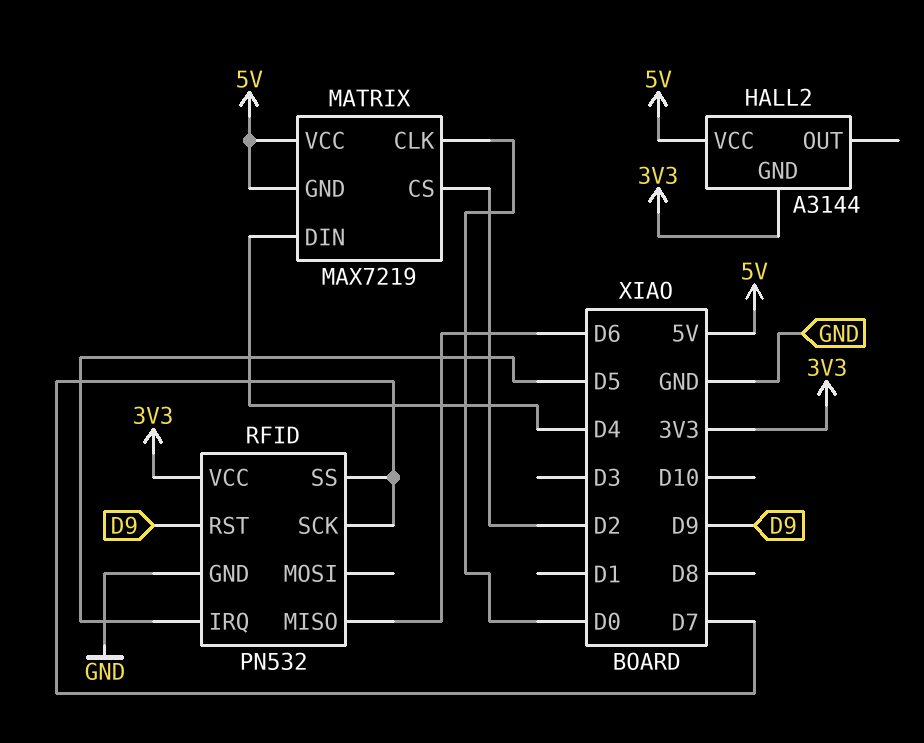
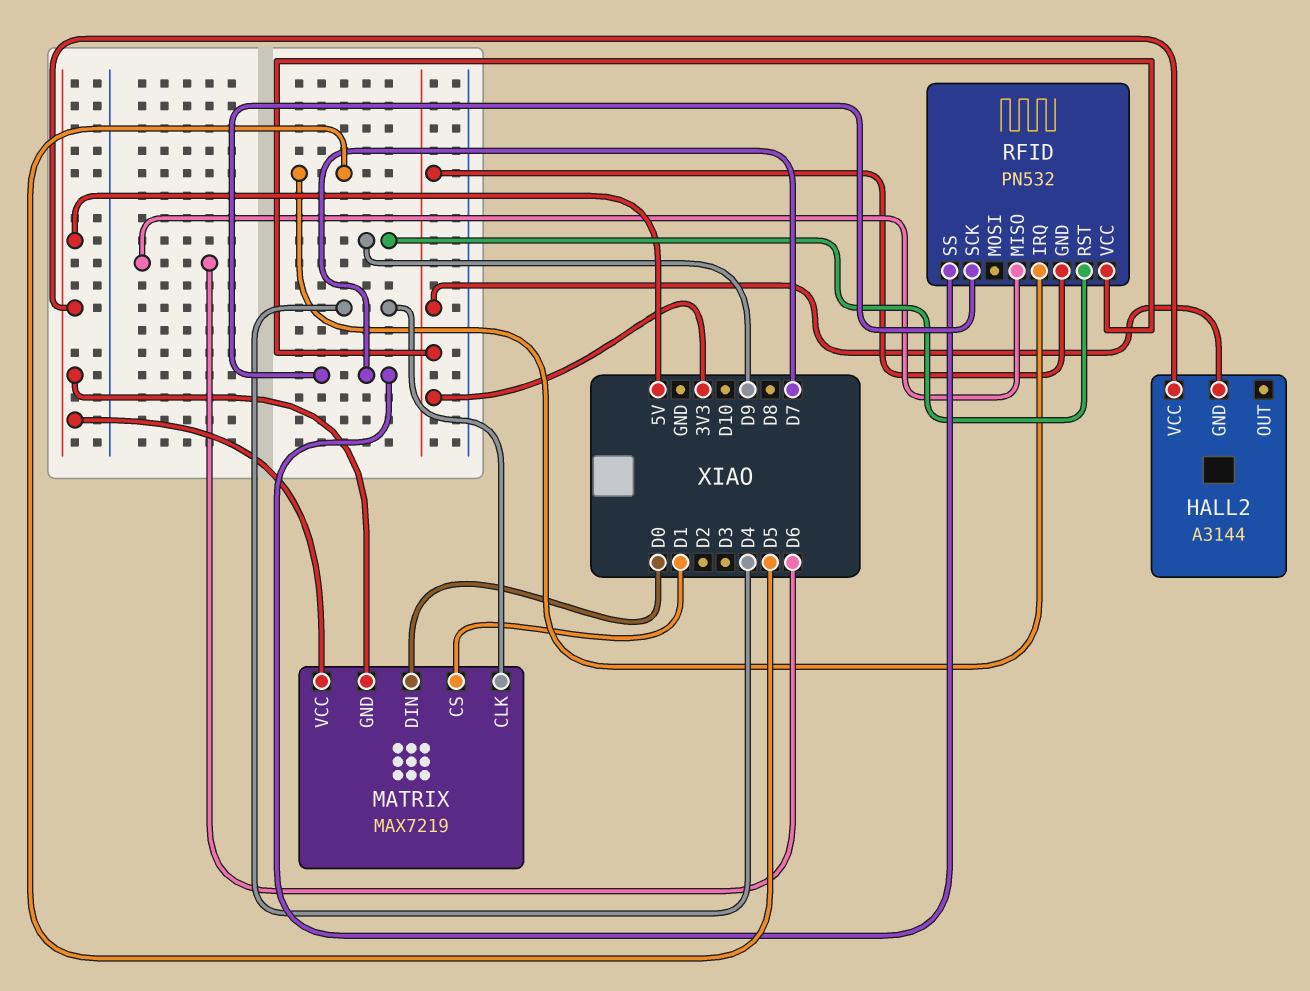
MATRIX pin CLK: D0 -> D4
MATRIX pin CS: D2 -> D1
MATRIX pin DIN: D4 -> D0
RFID pin GND: GND -> 3V3

